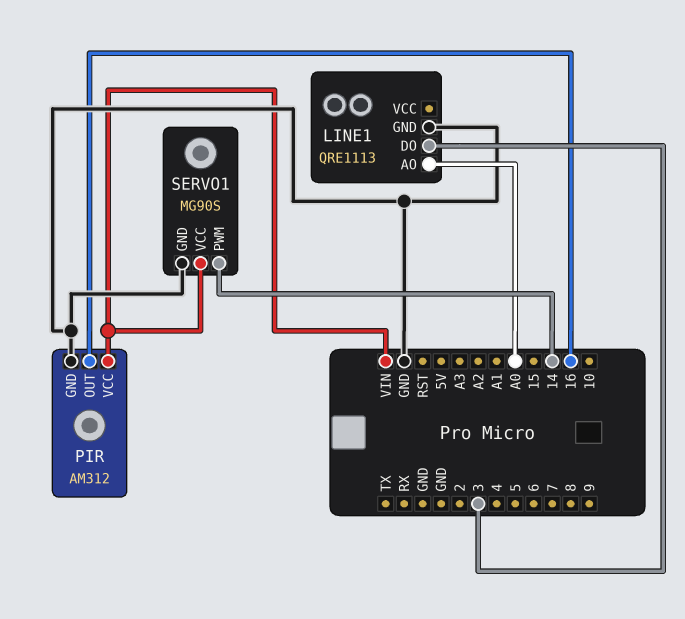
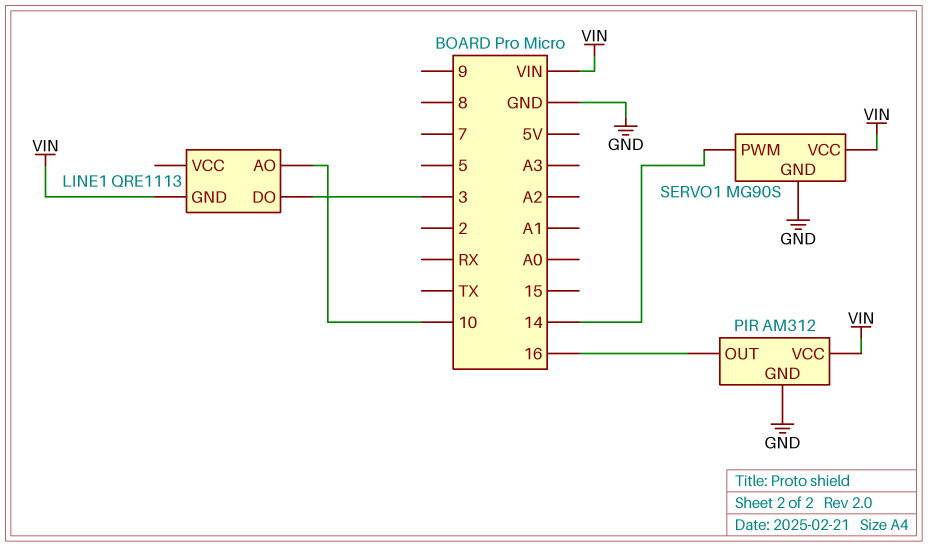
LINE1 pin AO: A0 -> 10
LINE1 pin GND: GND -> VIN

